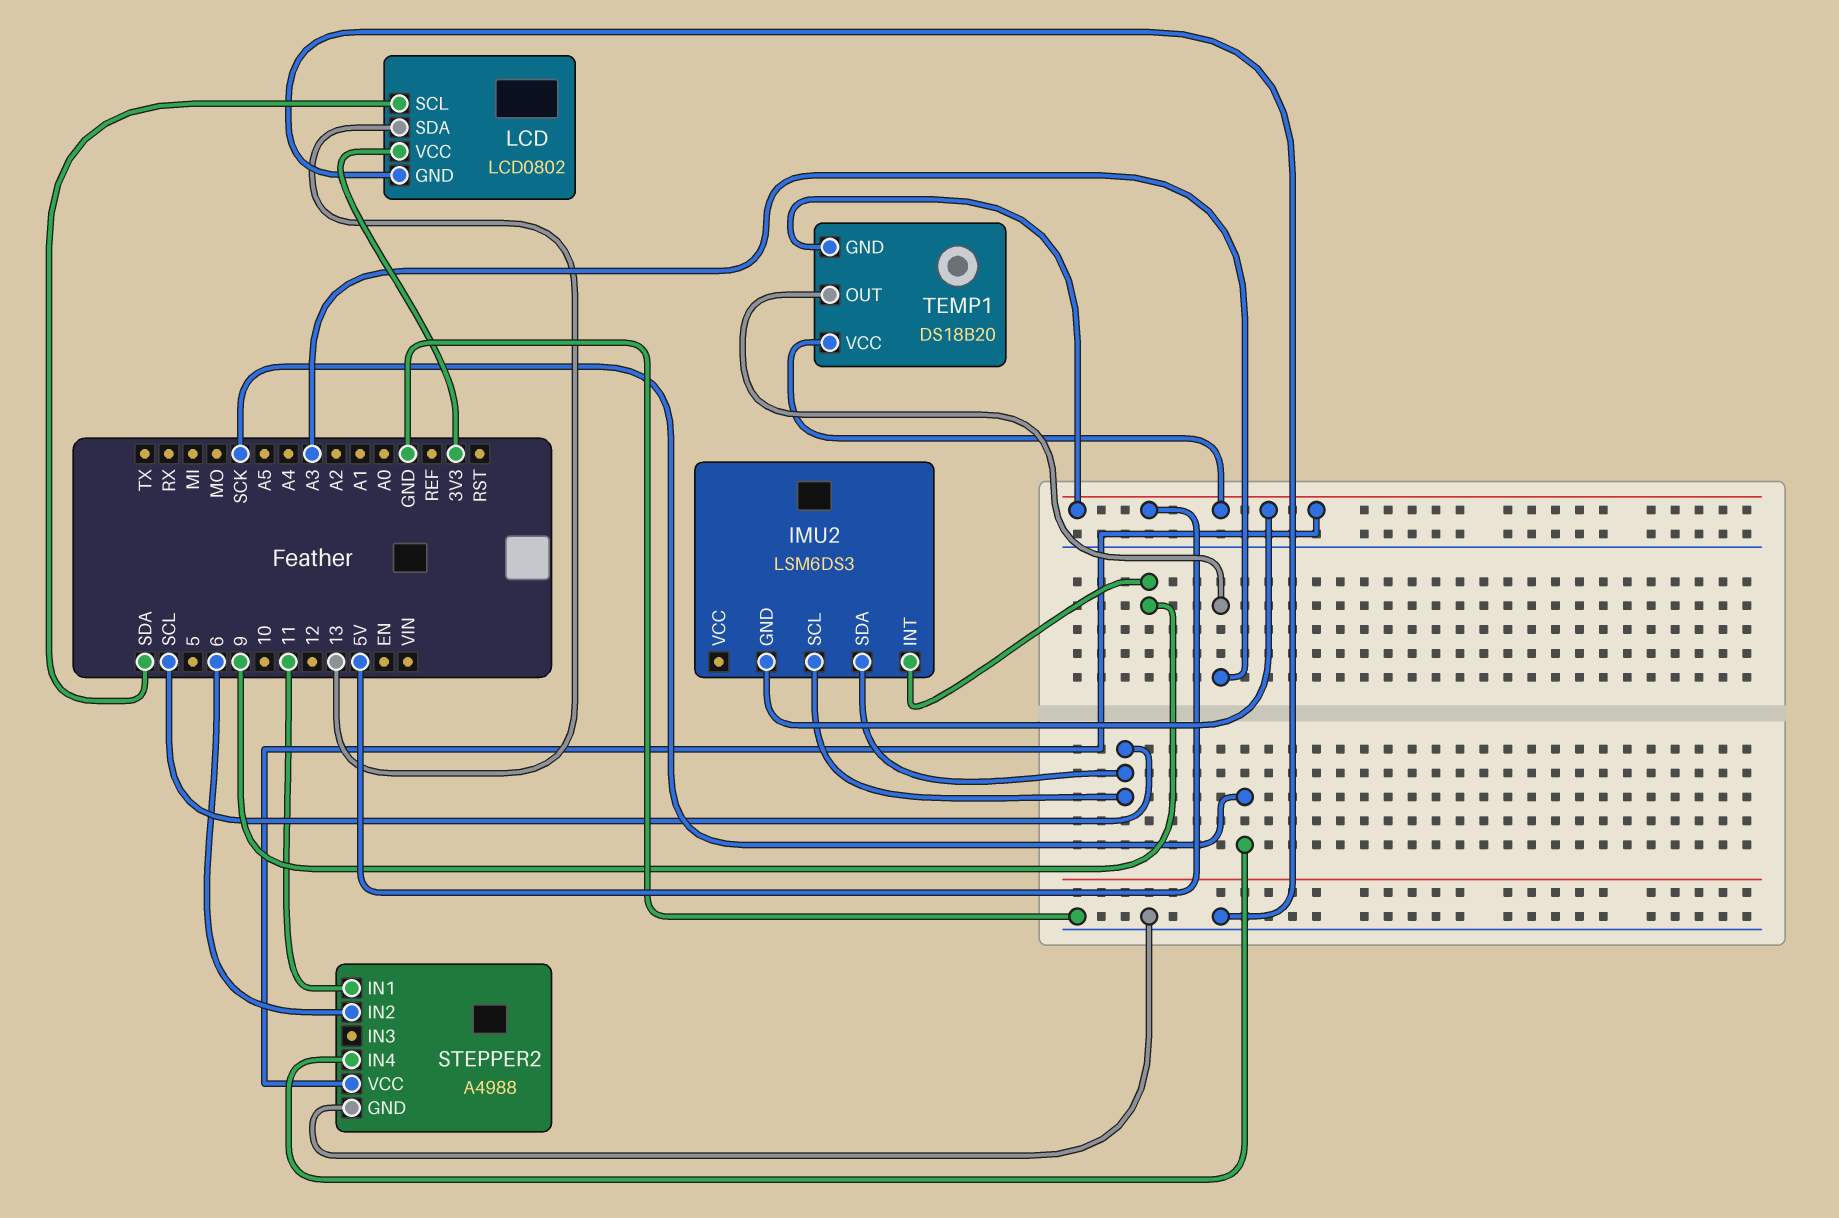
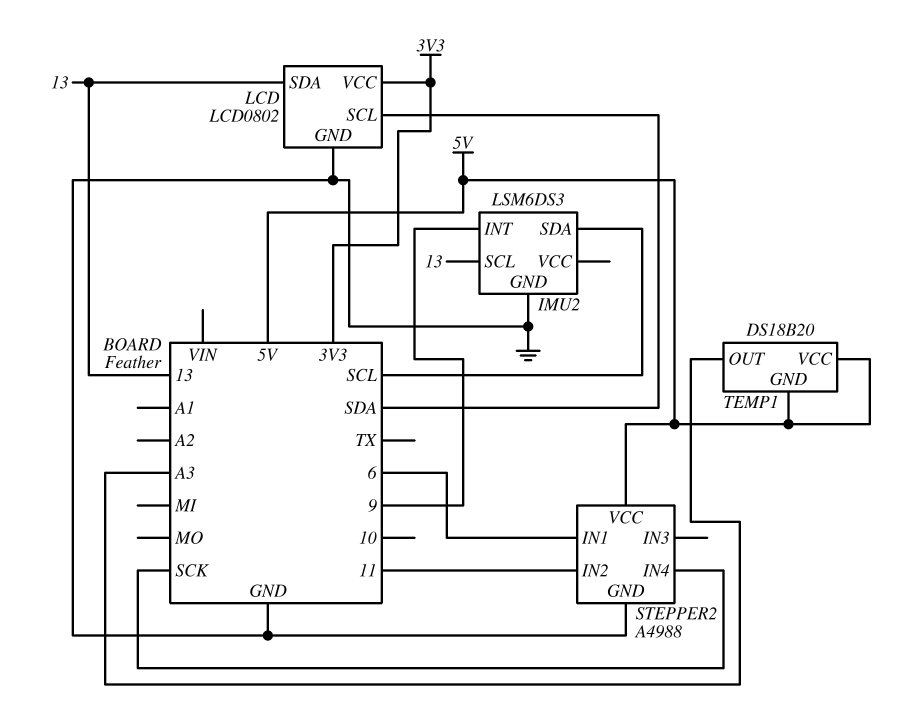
IMU2 pin GND: 5V -> GND
IMU2 pin SCL: SCL -> 13
STEPPER2 pin IN1: 11 -> 6
STEPPER2 pin IN2: 6 -> 11

